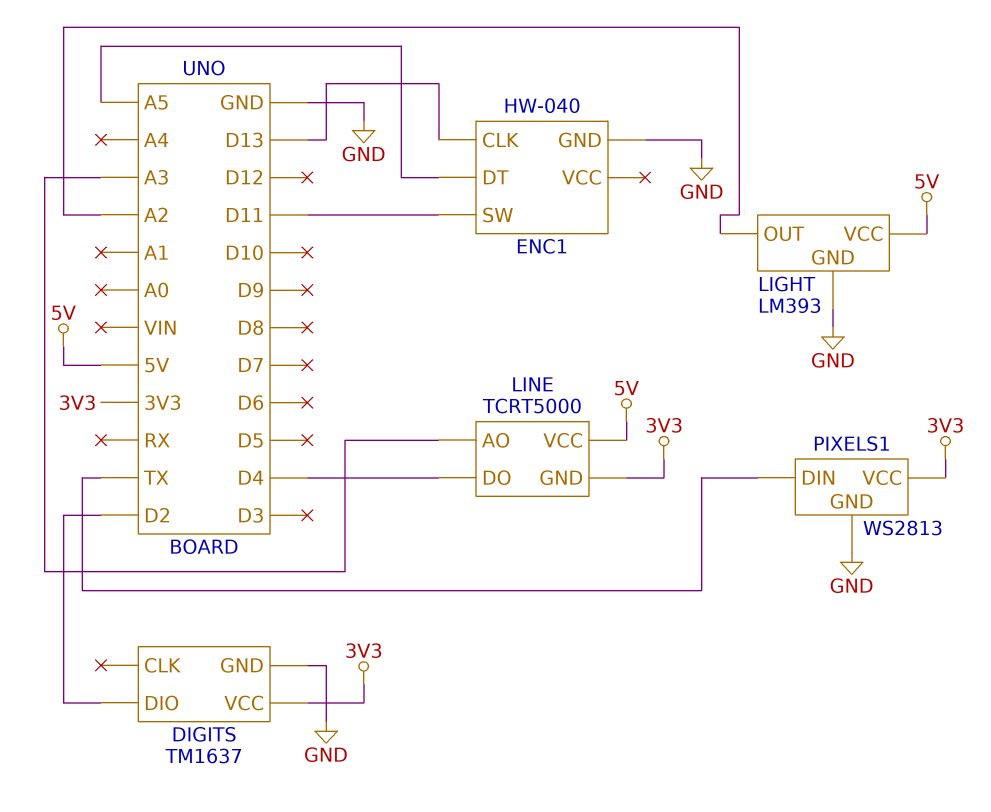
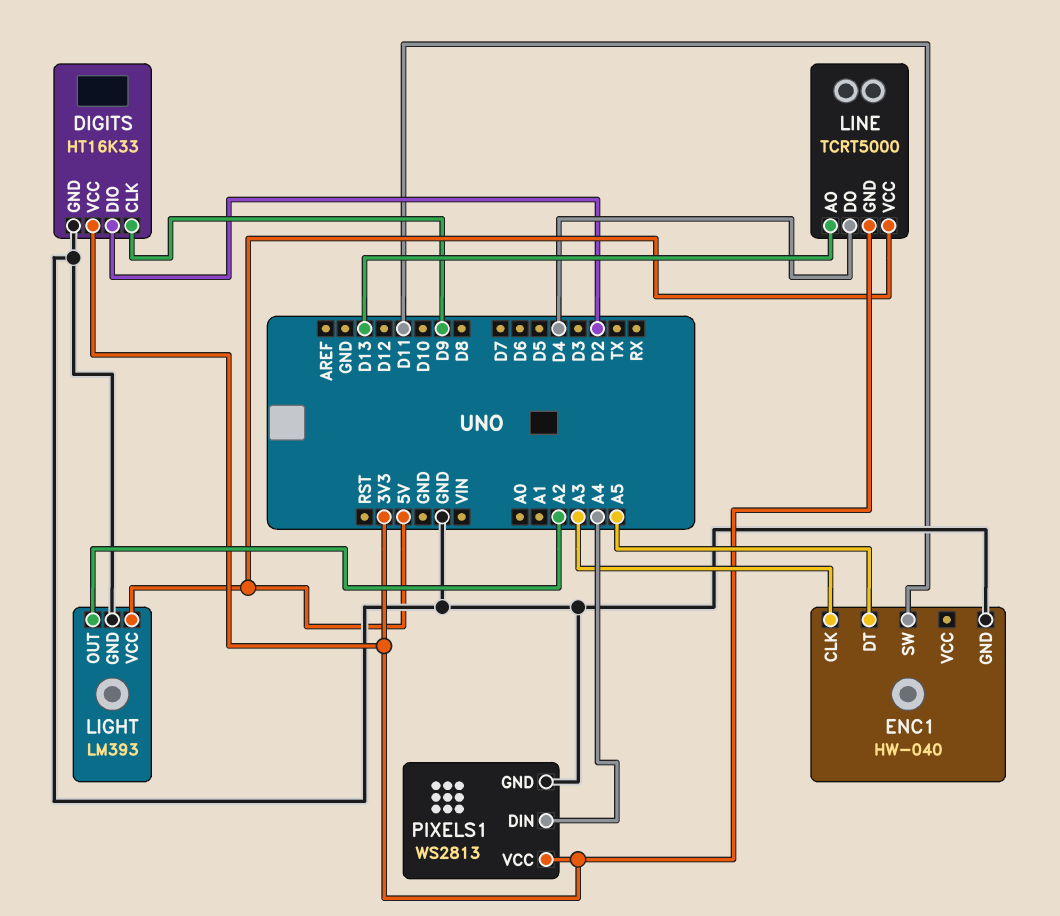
DIGITS: TM1637 -> HT16K33
DIGITS pin CLK: none -> D9
ENC1 pin CLK: D13 -> A3
LINE pin AO: A3 -> D13
PIXELS1 pin DIN: TX -> A4

